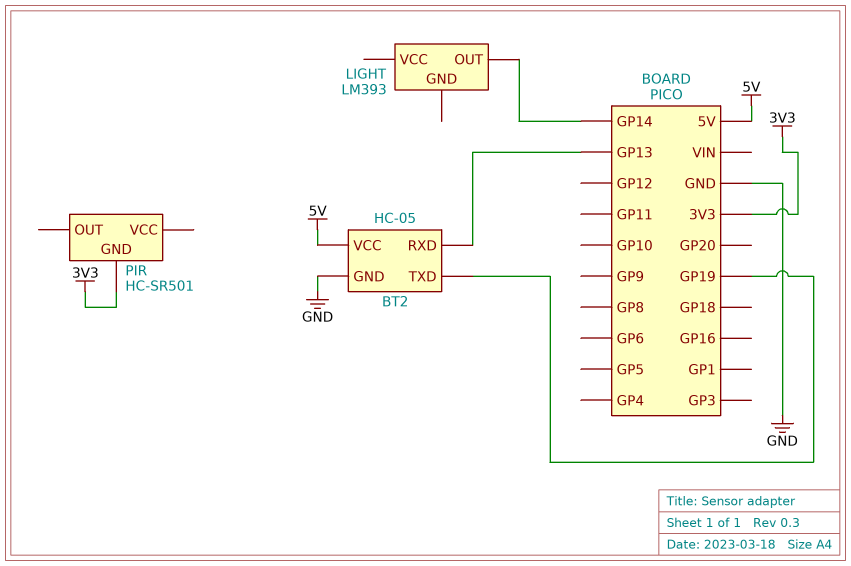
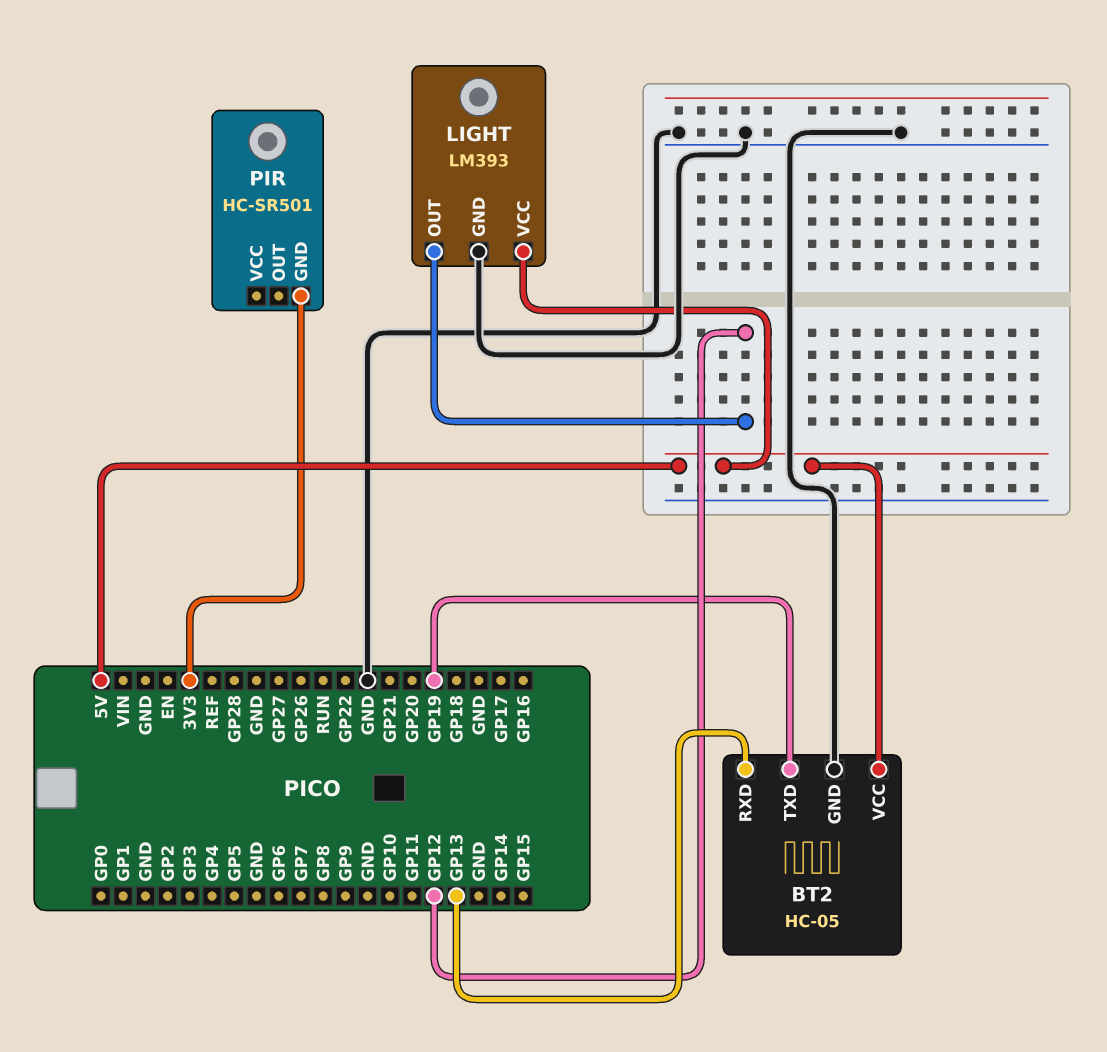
LIGHT pin GND: none -> GND
LIGHT pin OUT: GP14 -> GP12
LIGHT pin VCC: none -> 5V

